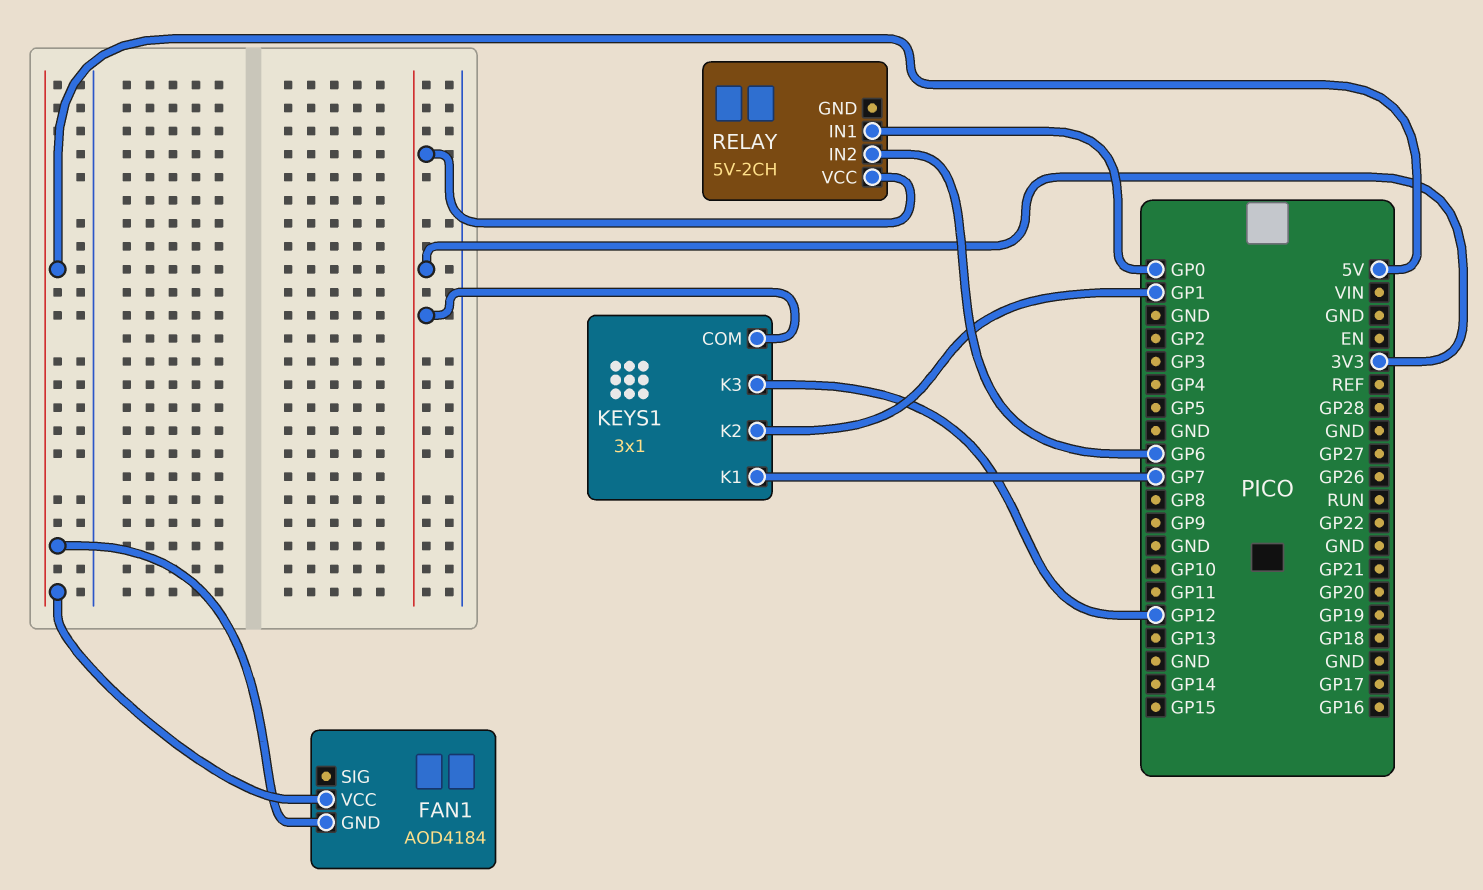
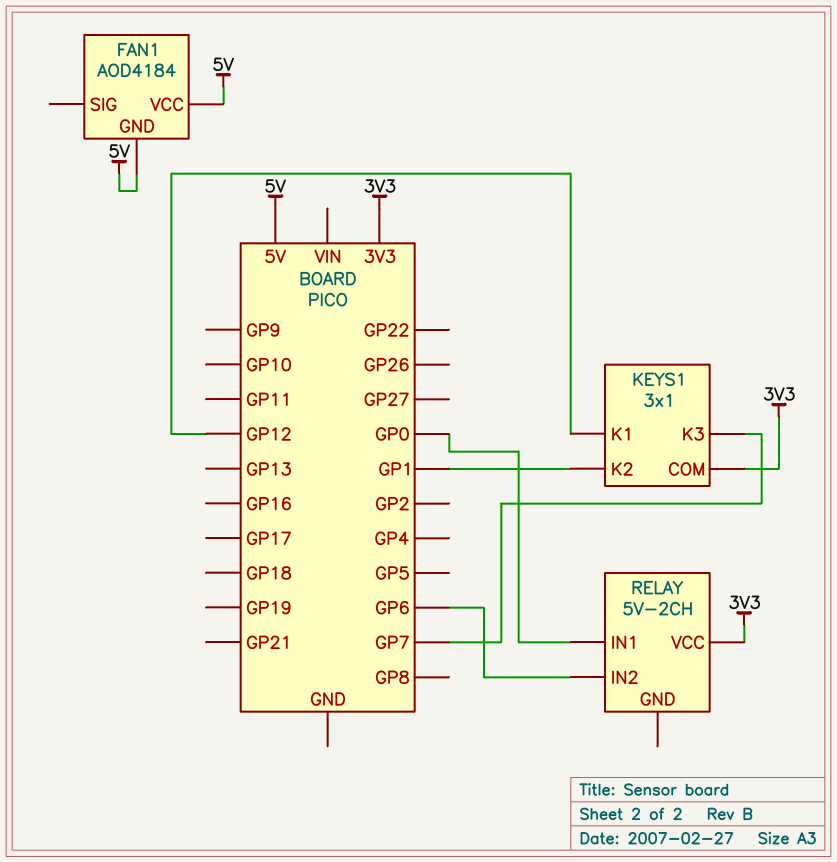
KEYS1 pin K1: GP7 -> GP12
KEYS1 pin K3: GP12 -> GP7

